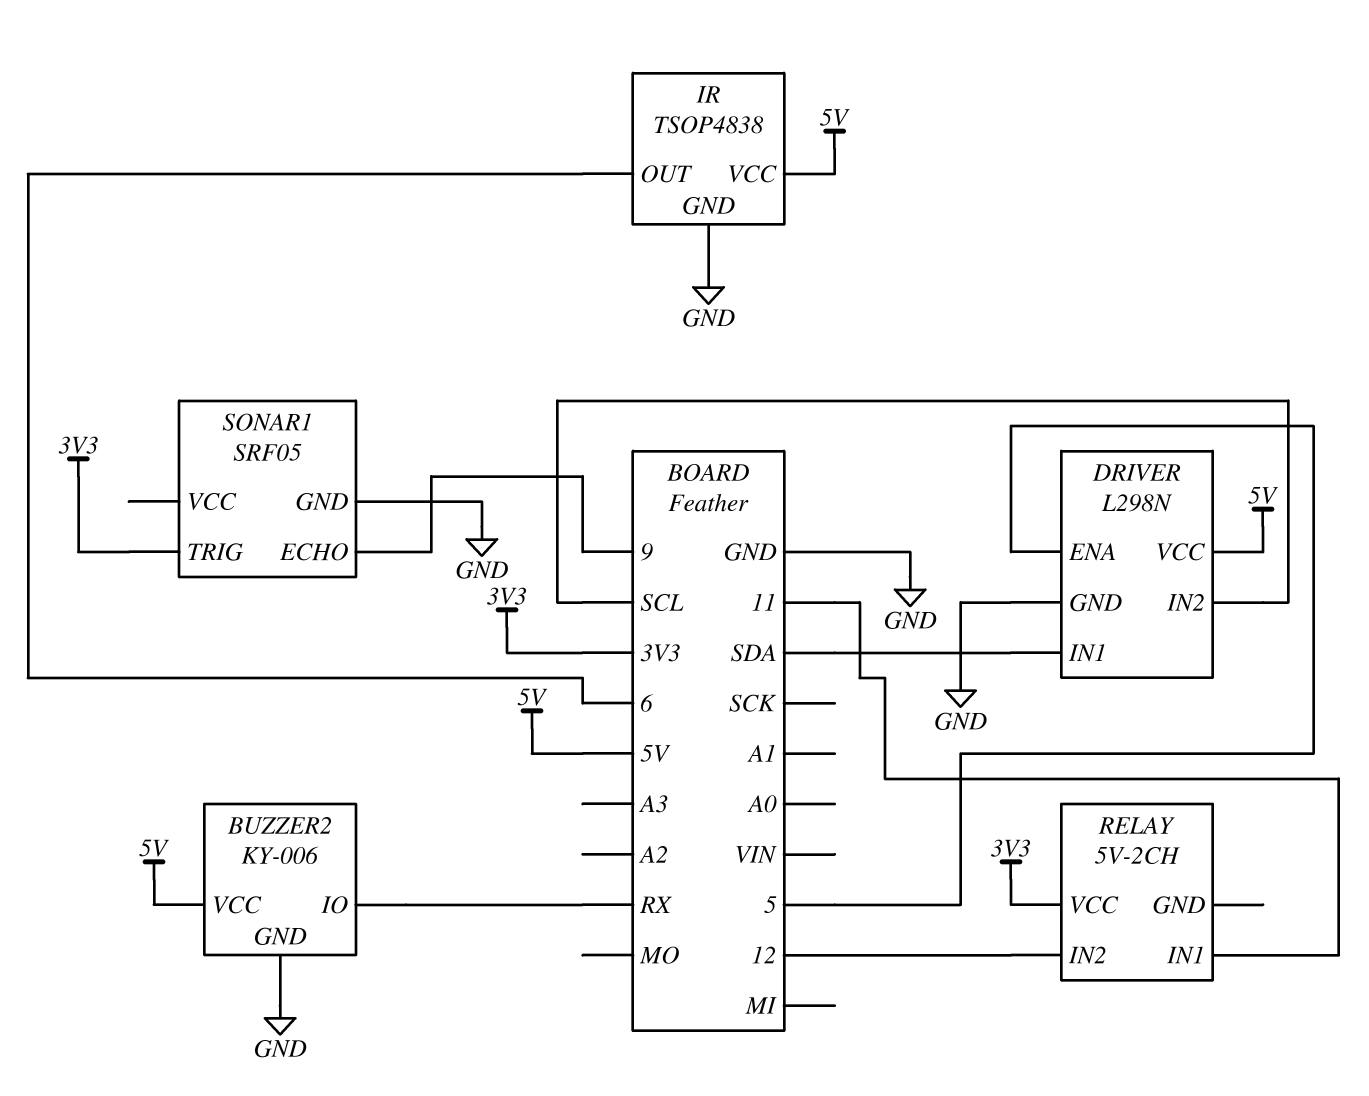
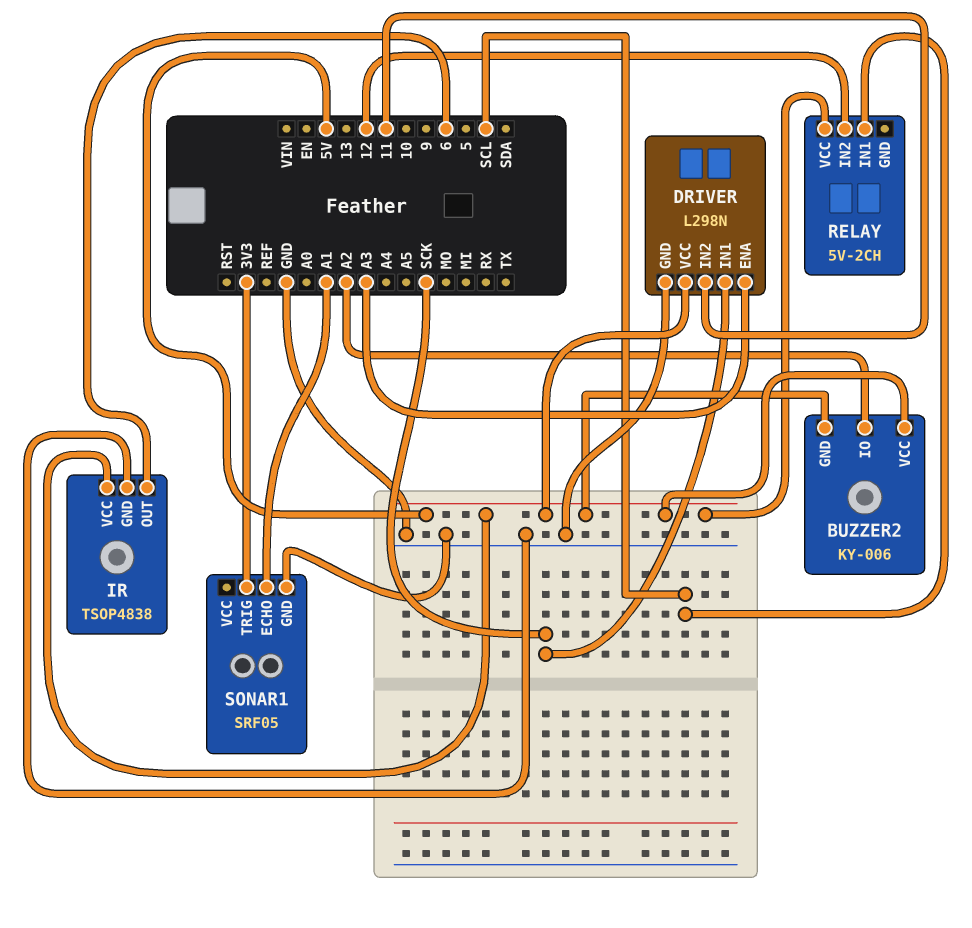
BUZZER2 pin GND: GND -> 5V
BUZZER2 pin IO: RX -> A2
DRIVER pin ENA: 5 -> A3
DRIVER pin IN1: SDA -> SCK
DRIVER pin IN2: SCL -> 11
RELAY pin IN1: 11 -> SCL
RELAY pin VCC: 3V3 -> 5V
SONAR1 pin ECHO: 9 -> A1

